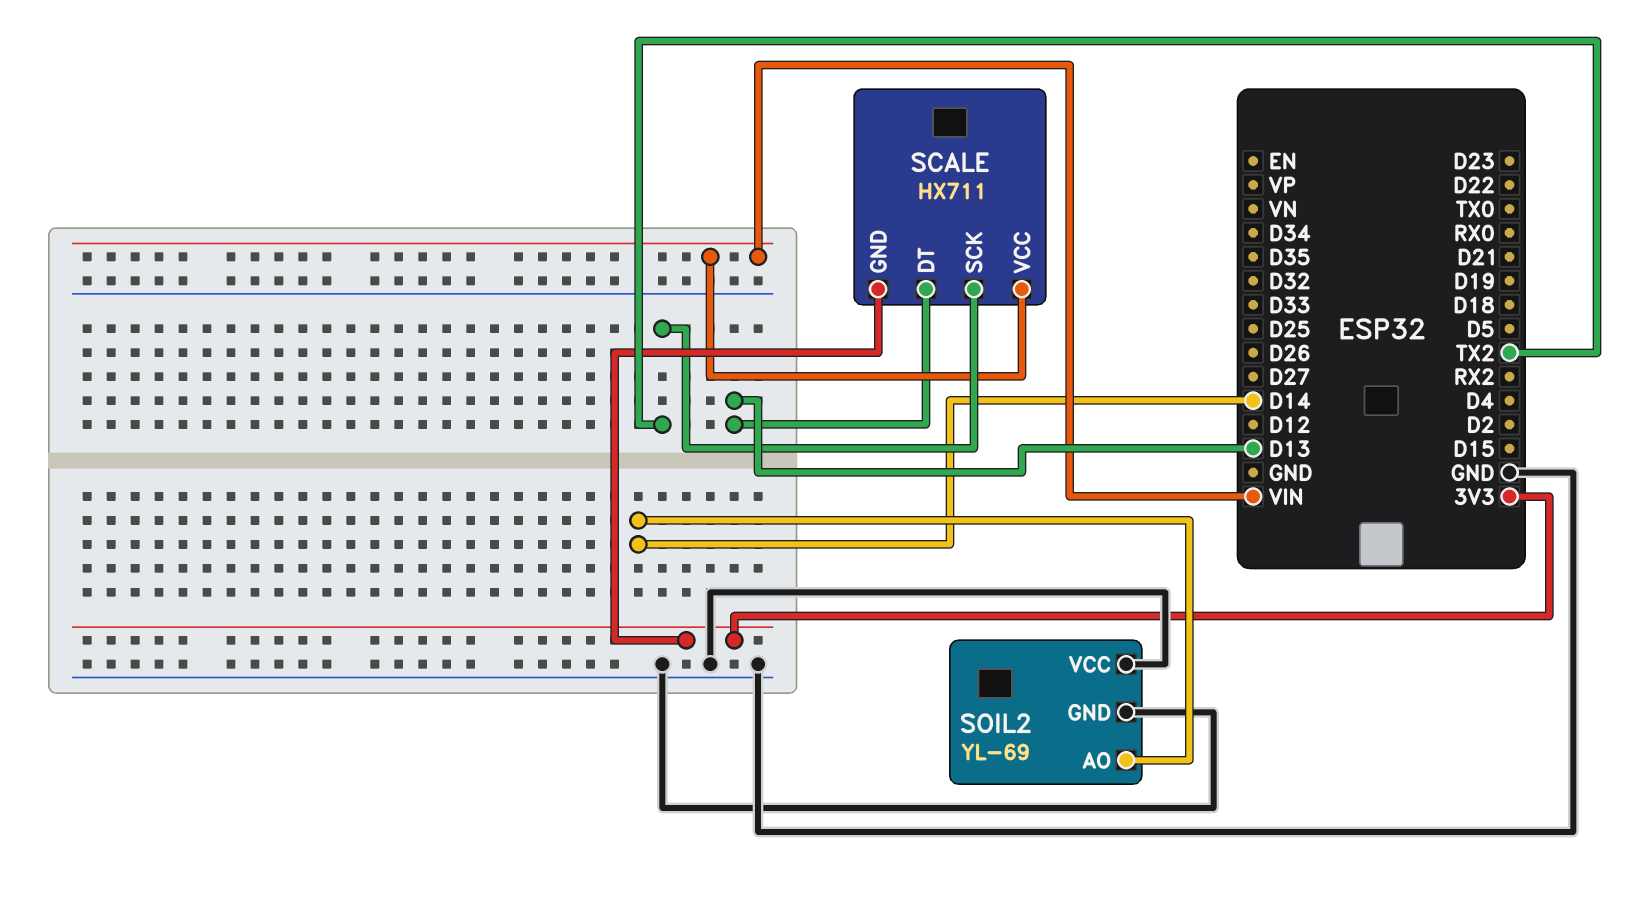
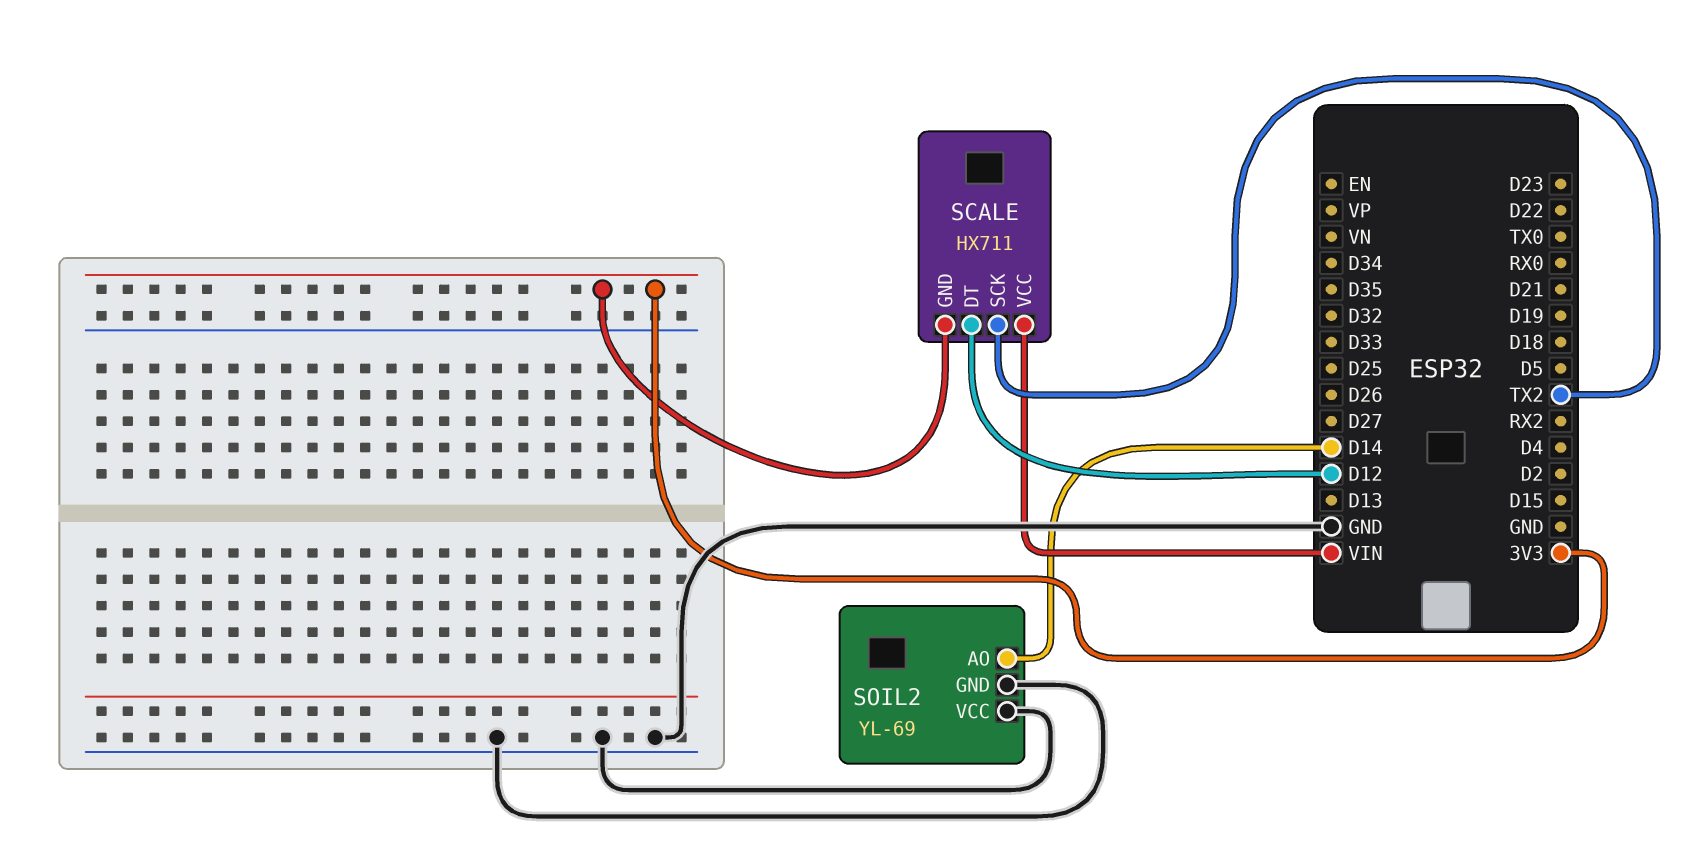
SCALE pin DT: D13 -> D12

